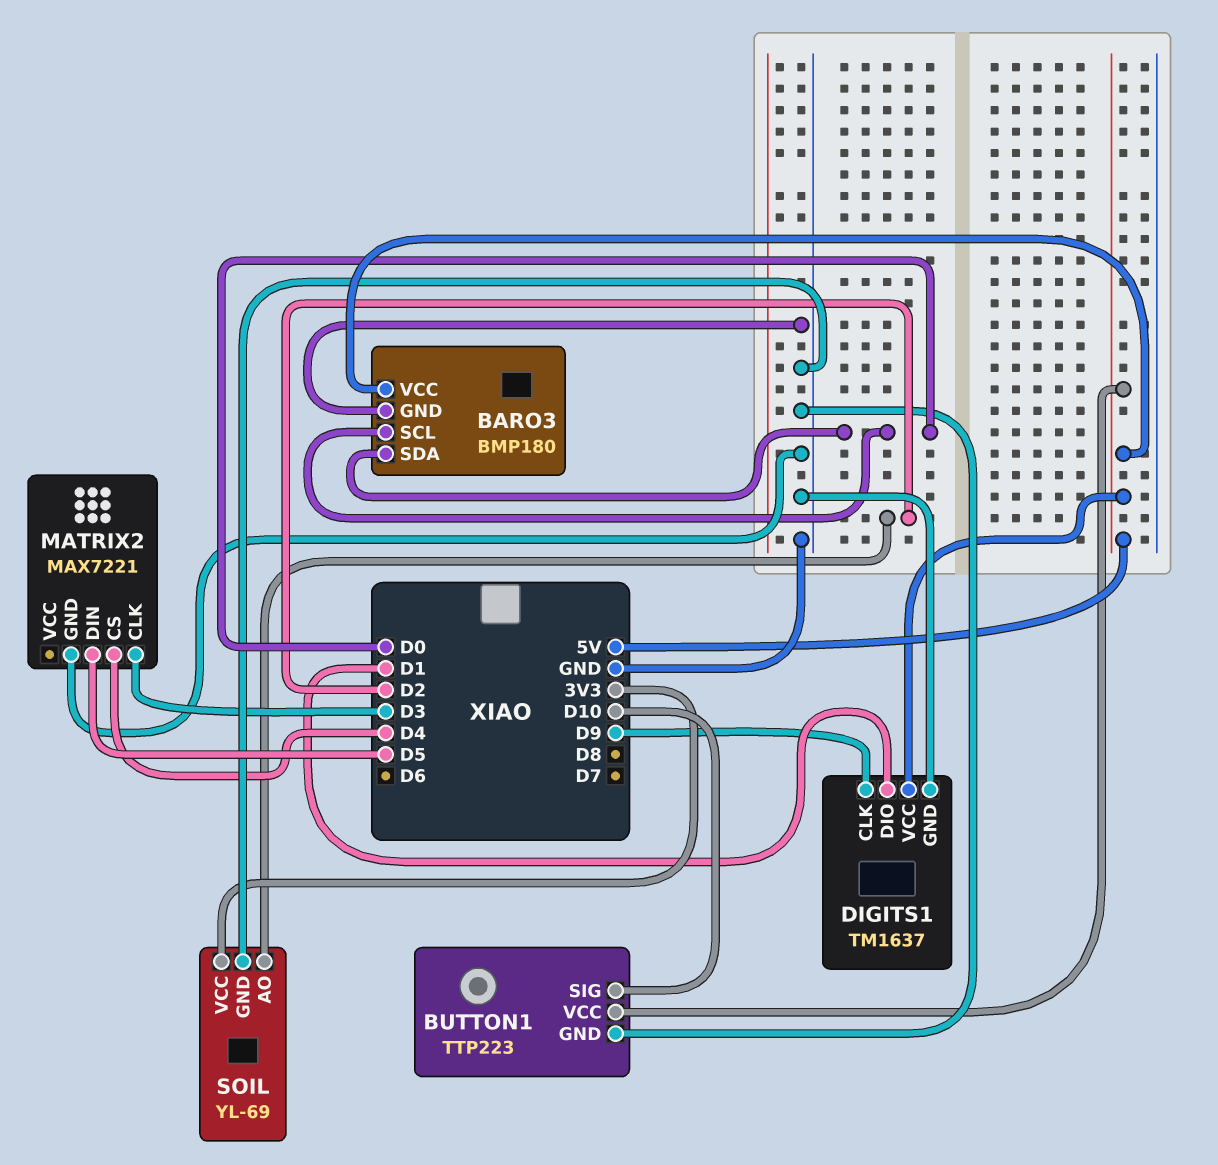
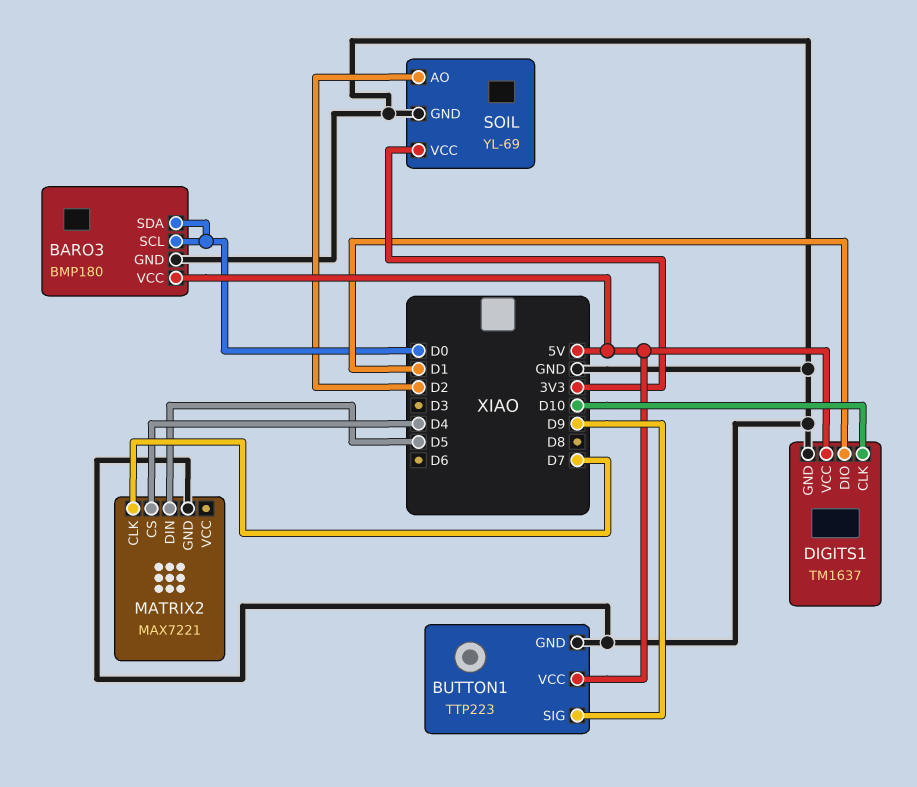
BUTTON1 pin SIG: D10 -> D9
DIGITS1 pin CLK: D9 -> D10
MATRIX2 pin CLK: D3 -> D7

